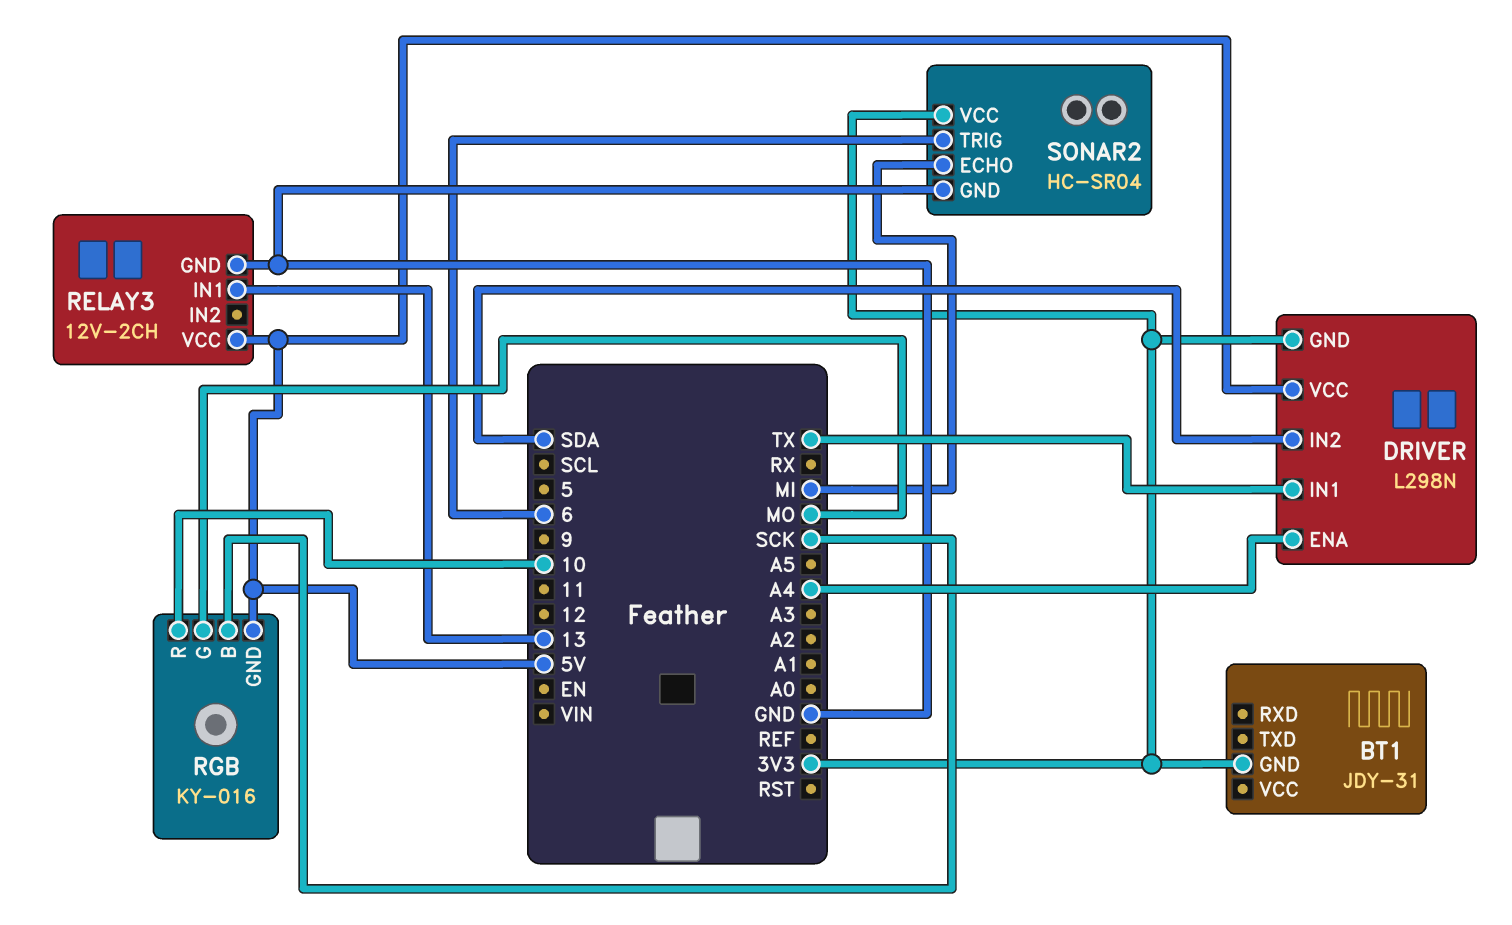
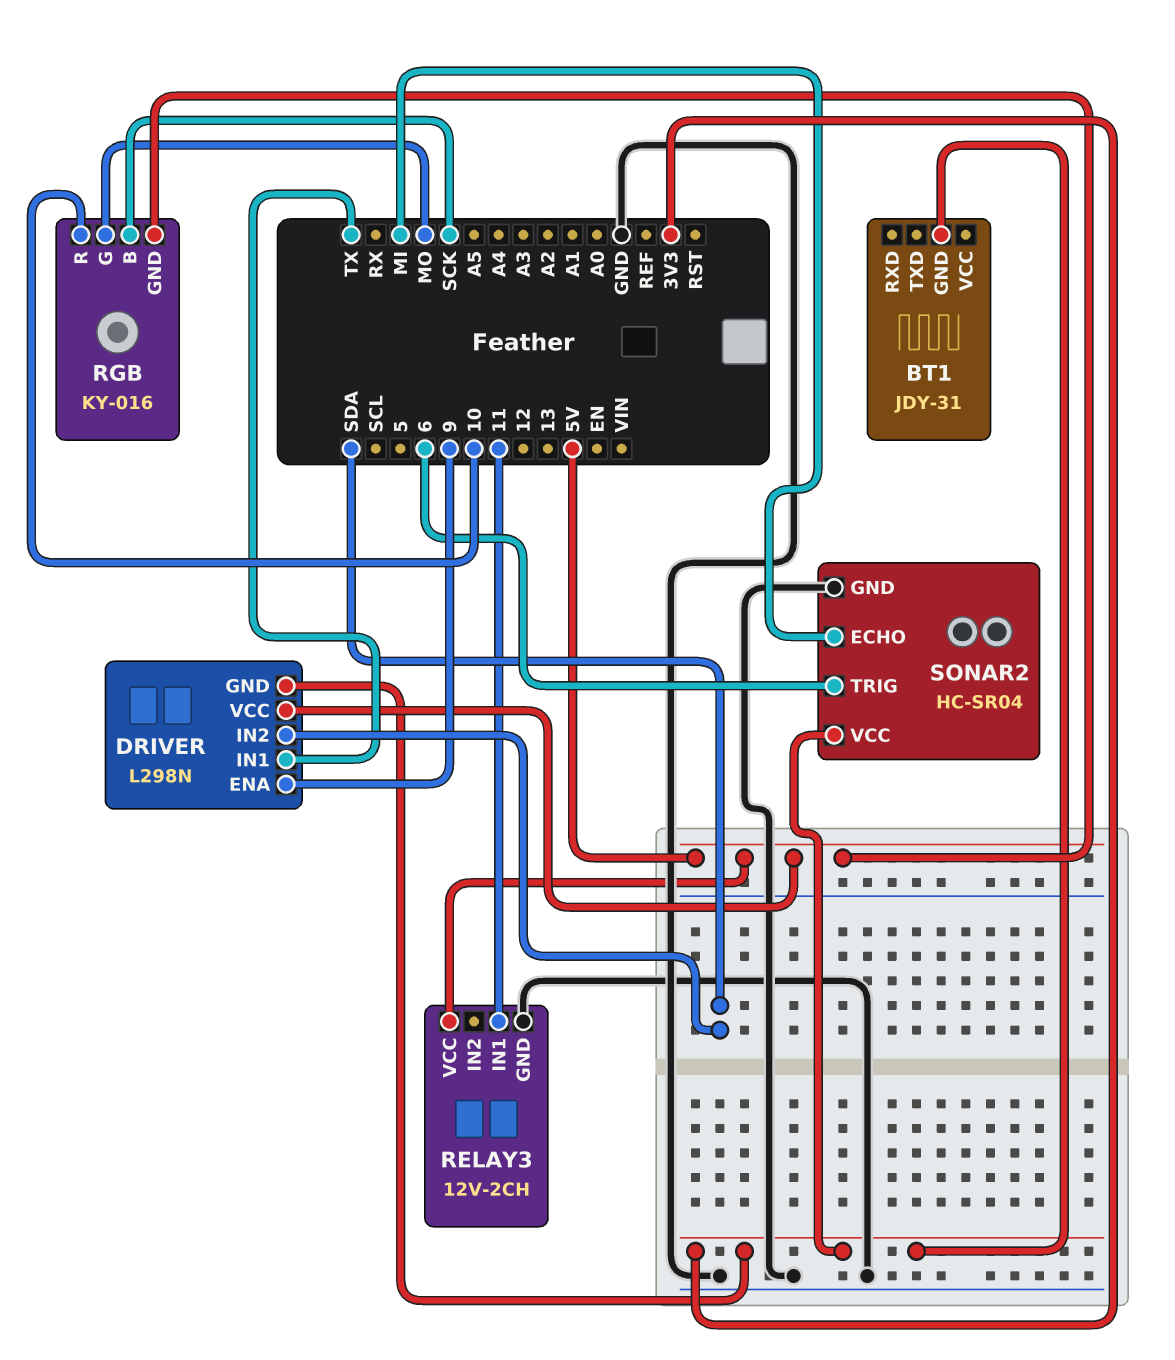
DRIVER pin ENA: A4 -> 9
RELAY3 pin IN1: 13 -> 11

